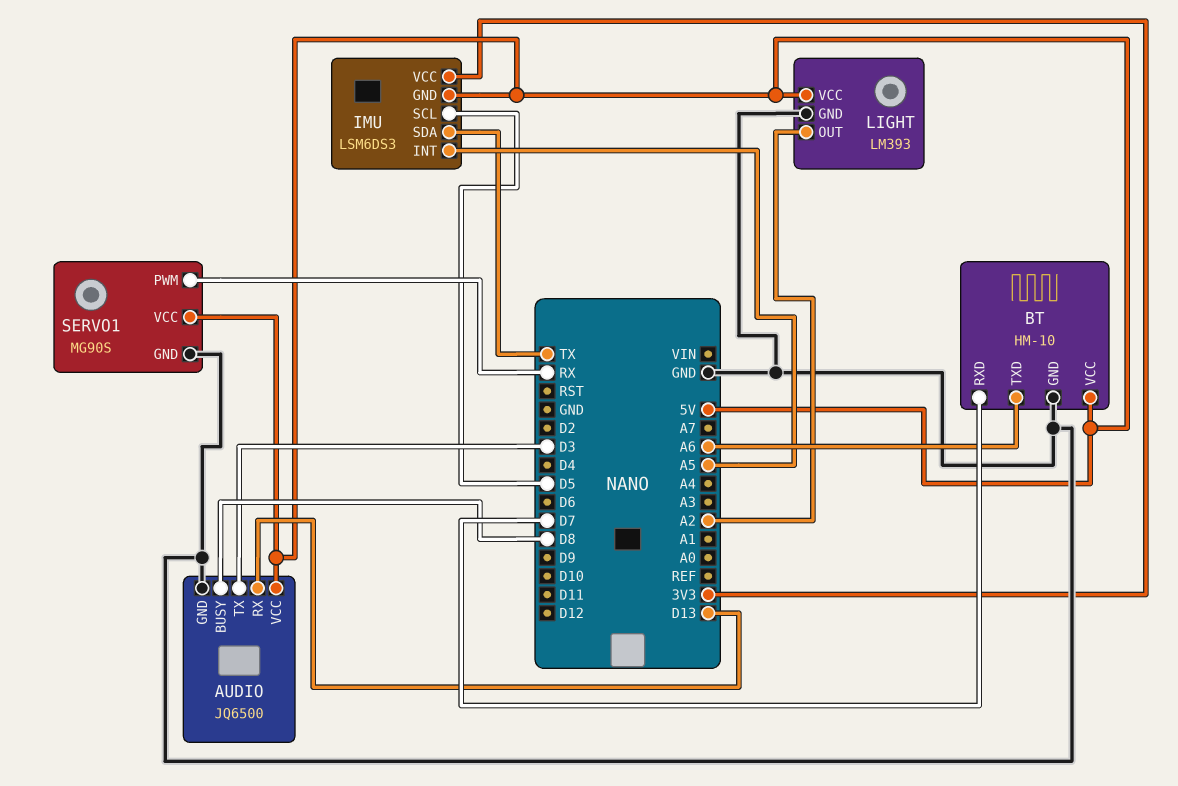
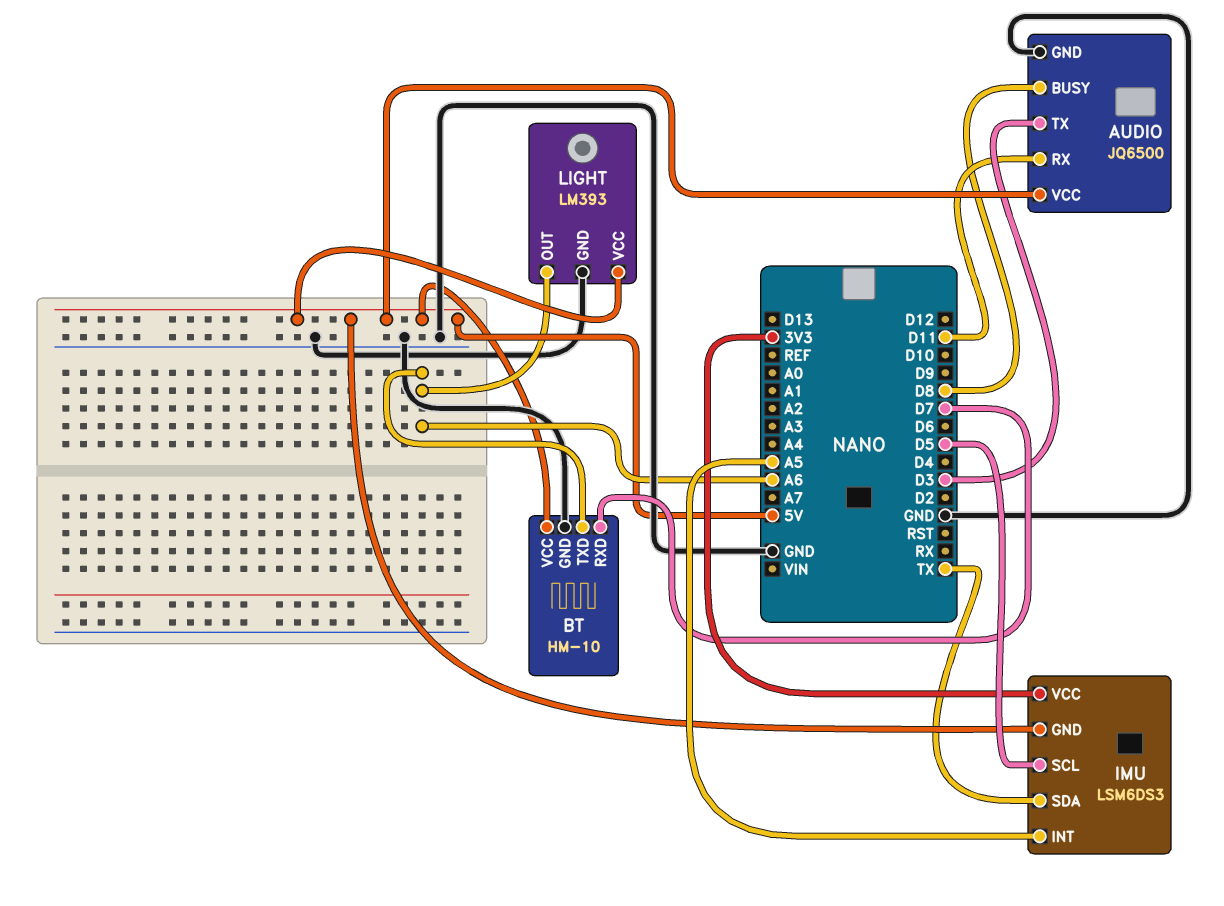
AUDIO pin RX: D13 -> D11
LIGHT pin OUT: A2 -> A6
SERVO1: MG90S -> none
SERVO1 pin GND: GND -> none
SERVO1 pin PWM: RX -> none
SERVO1 pin VCC: 5V -> none

